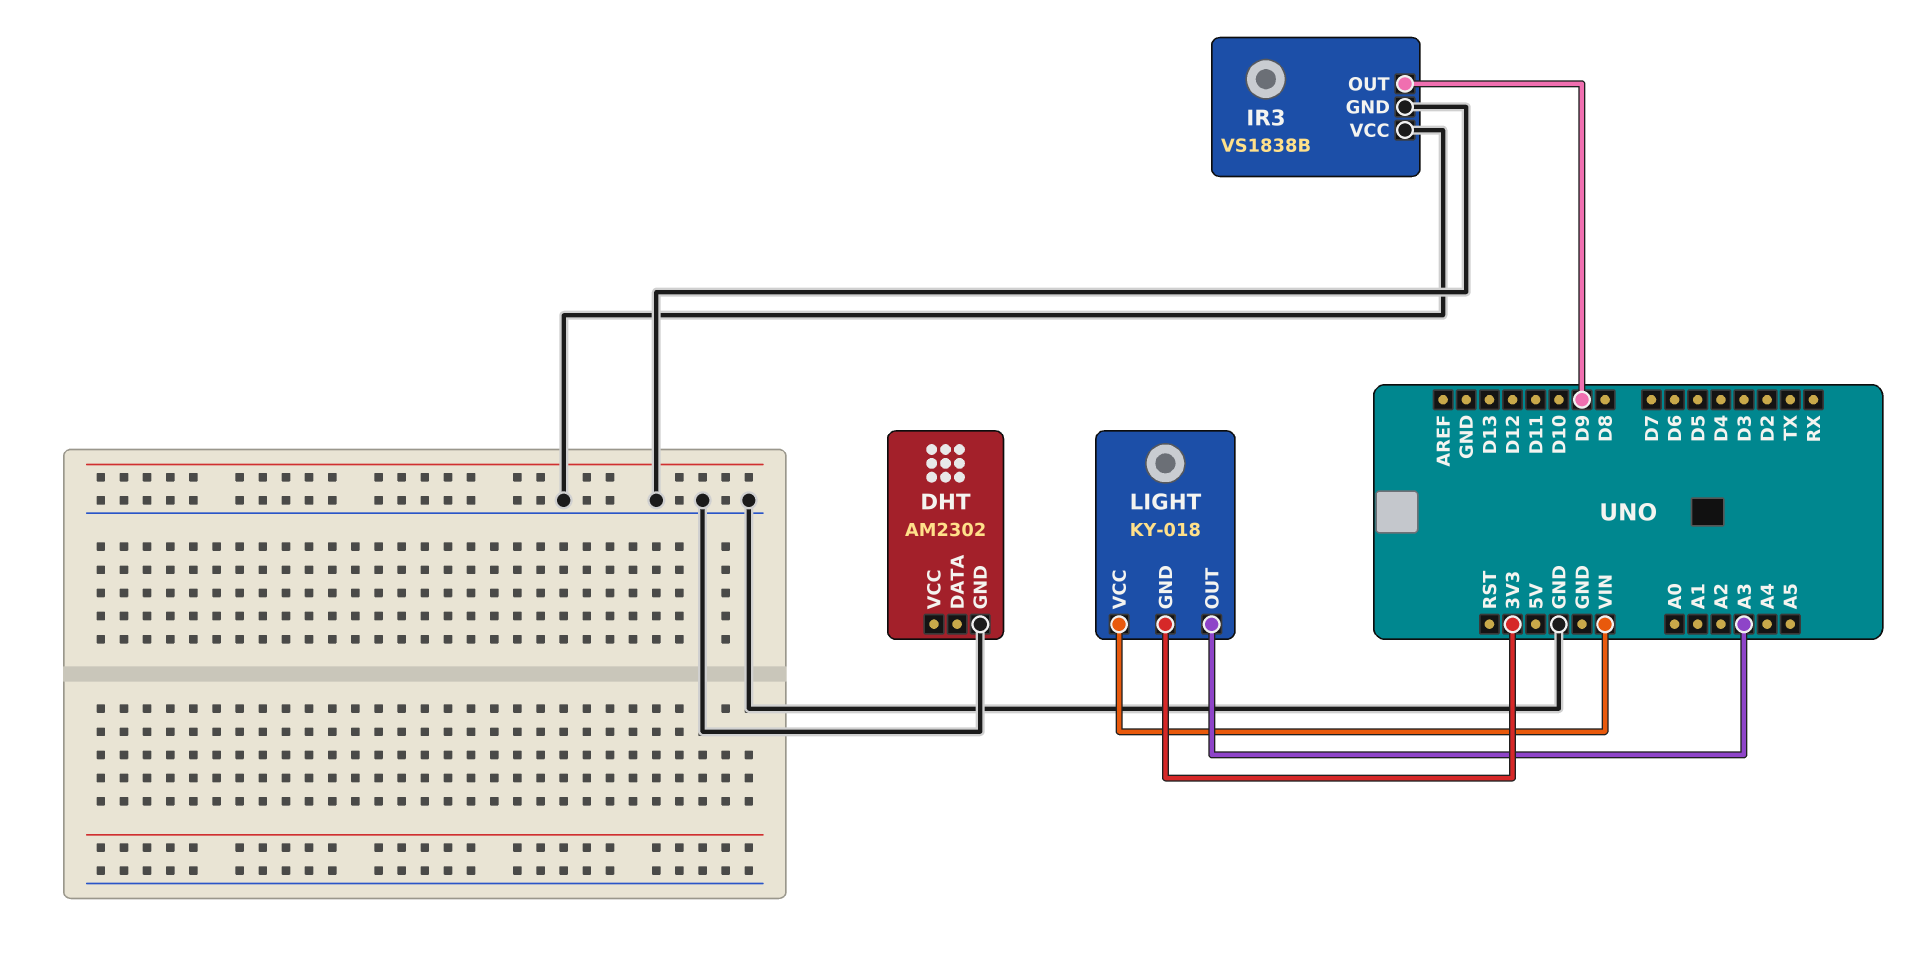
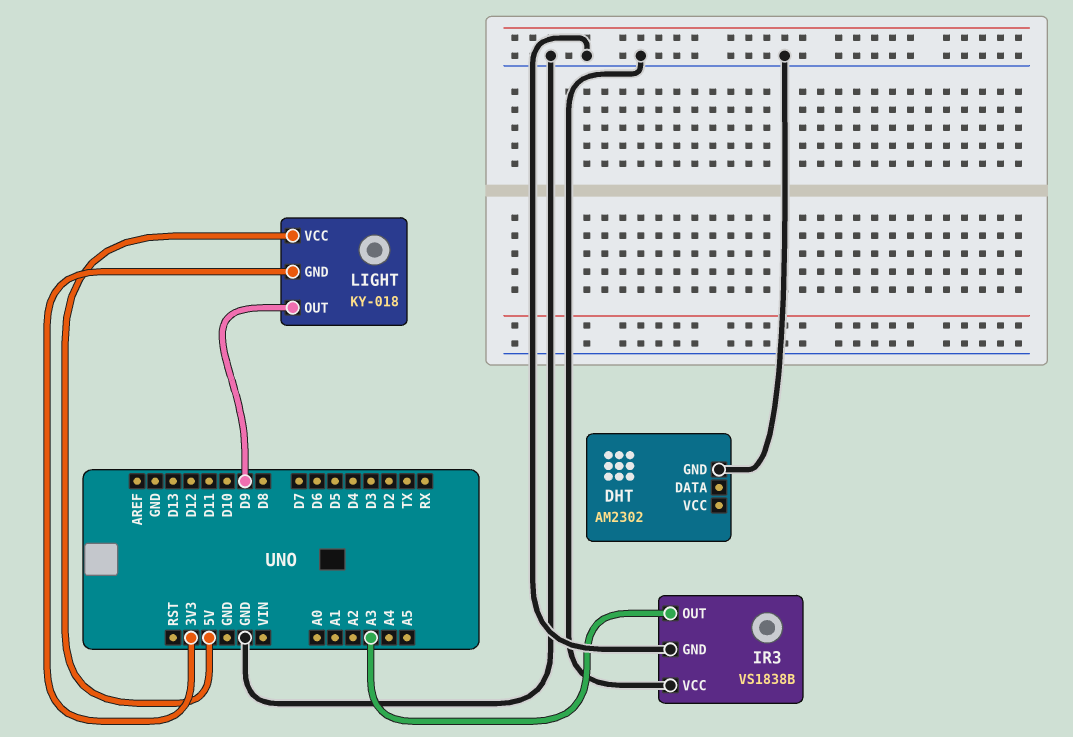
IR3 pin OUT: D9 -> A3
LIGHT pin OUT: A3 -> D9
LIGHT pin VCC: VIN -> 5V

